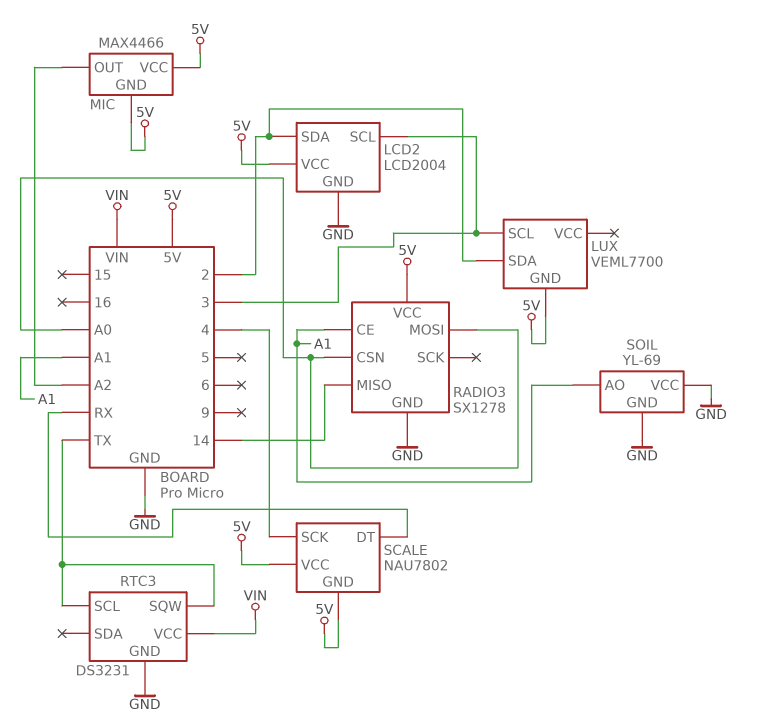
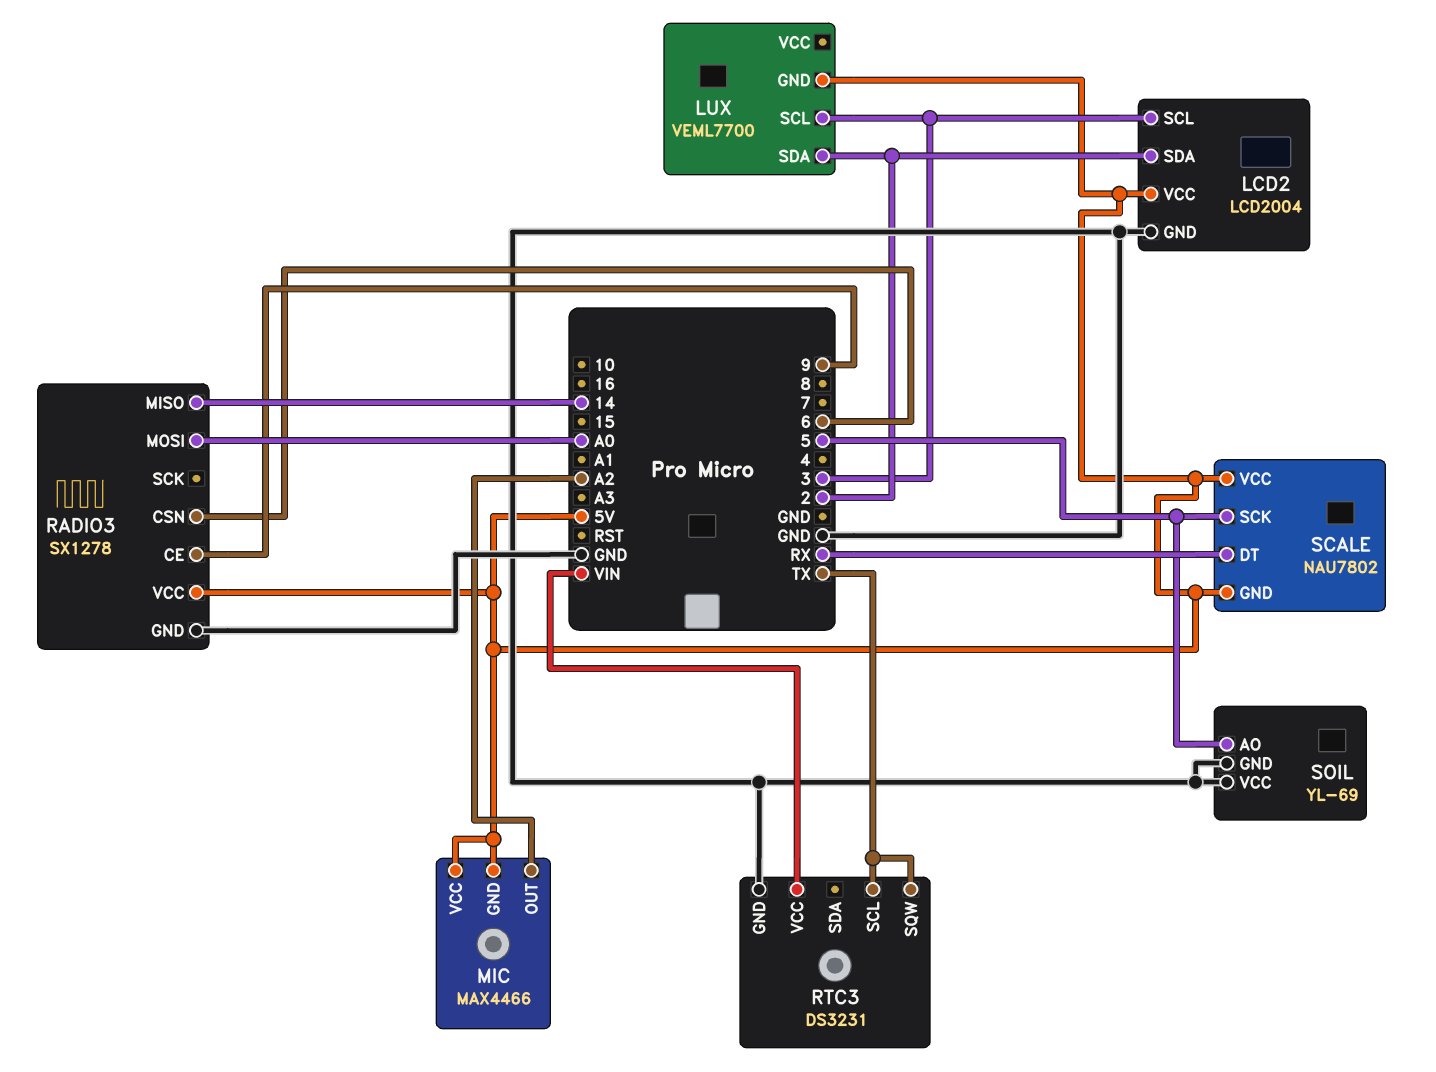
RADIO3 pin CE: A1 -> 9
RADIO3 pin CSN: A0 -> 6
SCALE pin SCK: 4 -> 5
SOIL pin AO: A1 -> 5

